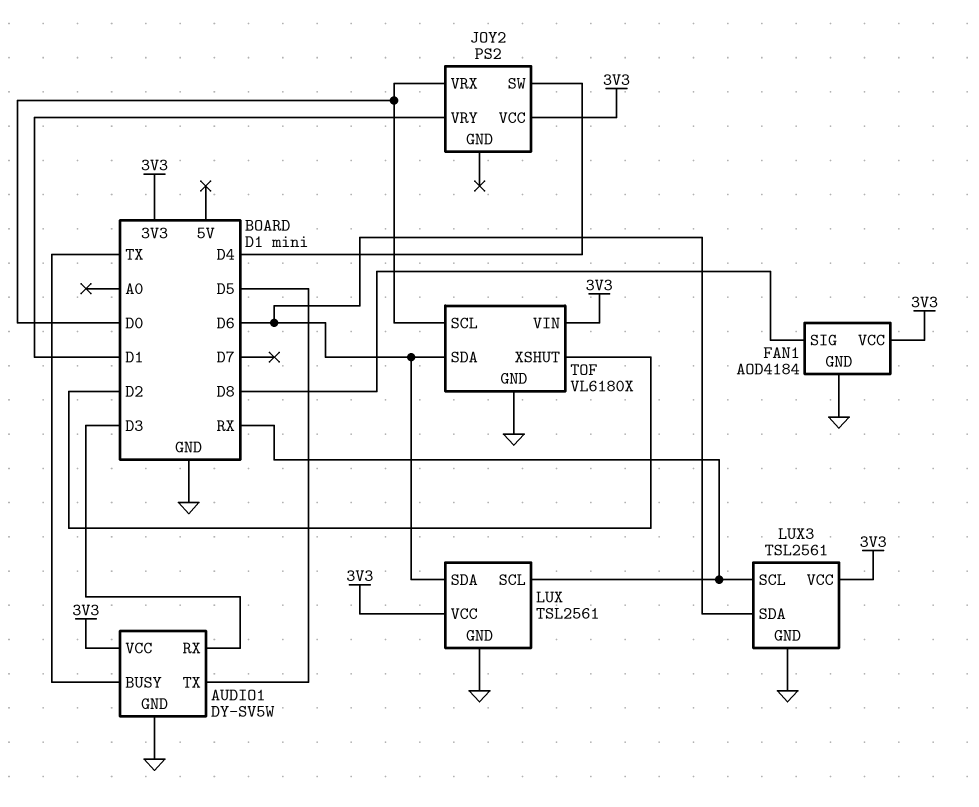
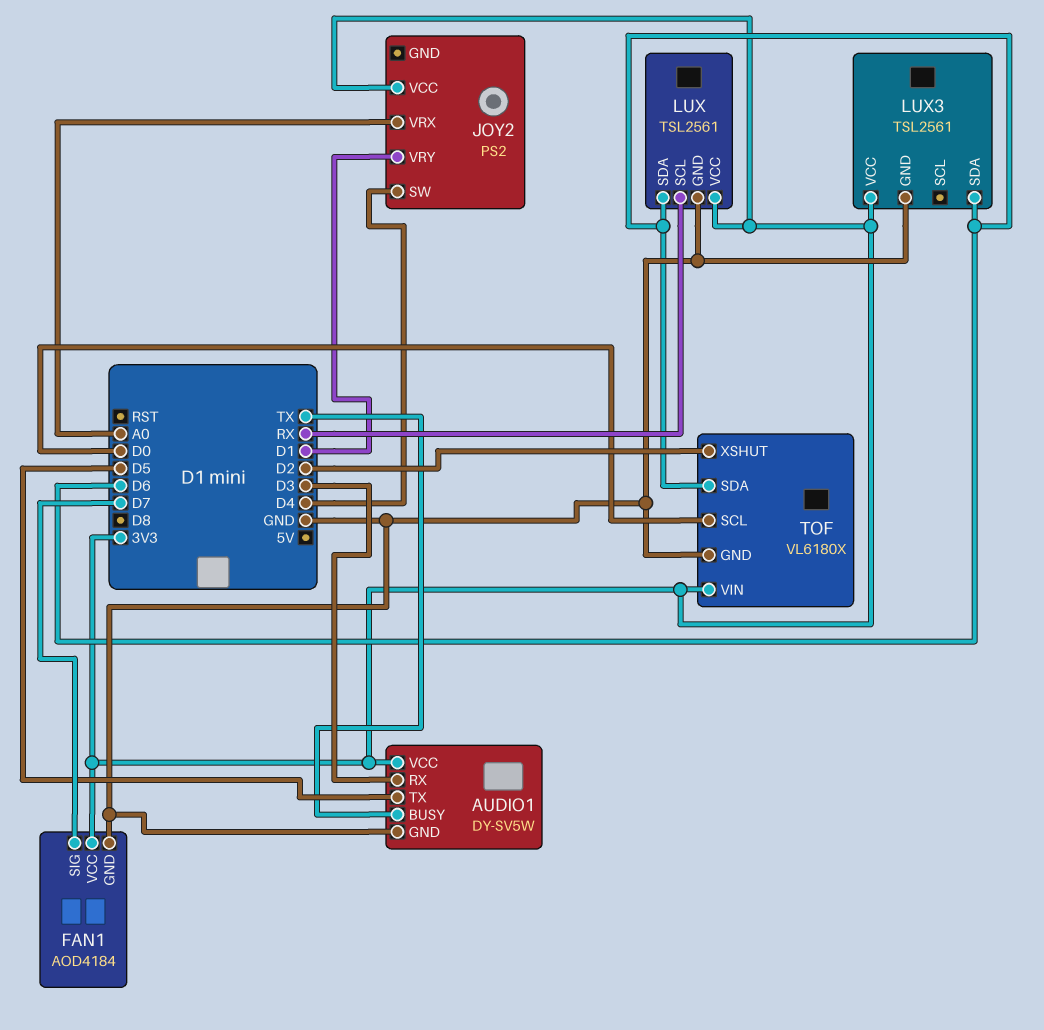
FAN1 pin SIG: D8 -> D7
JOY2 pin VRX: D0 -> A0
LUX3 pin SCL: RX -> none

